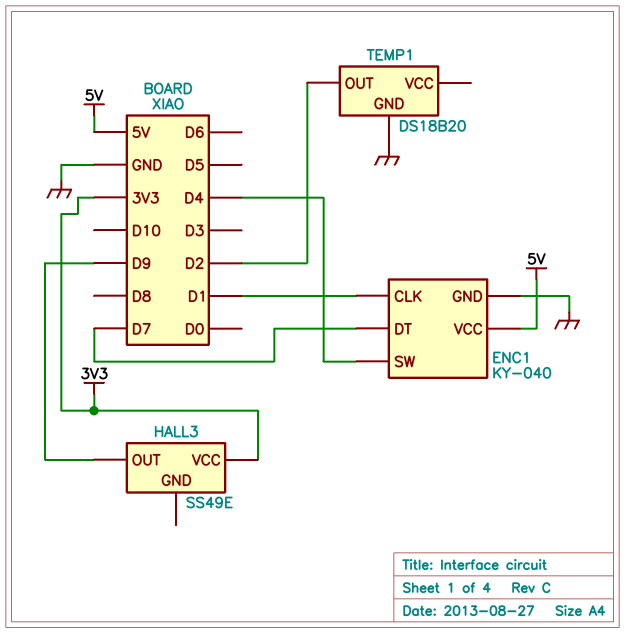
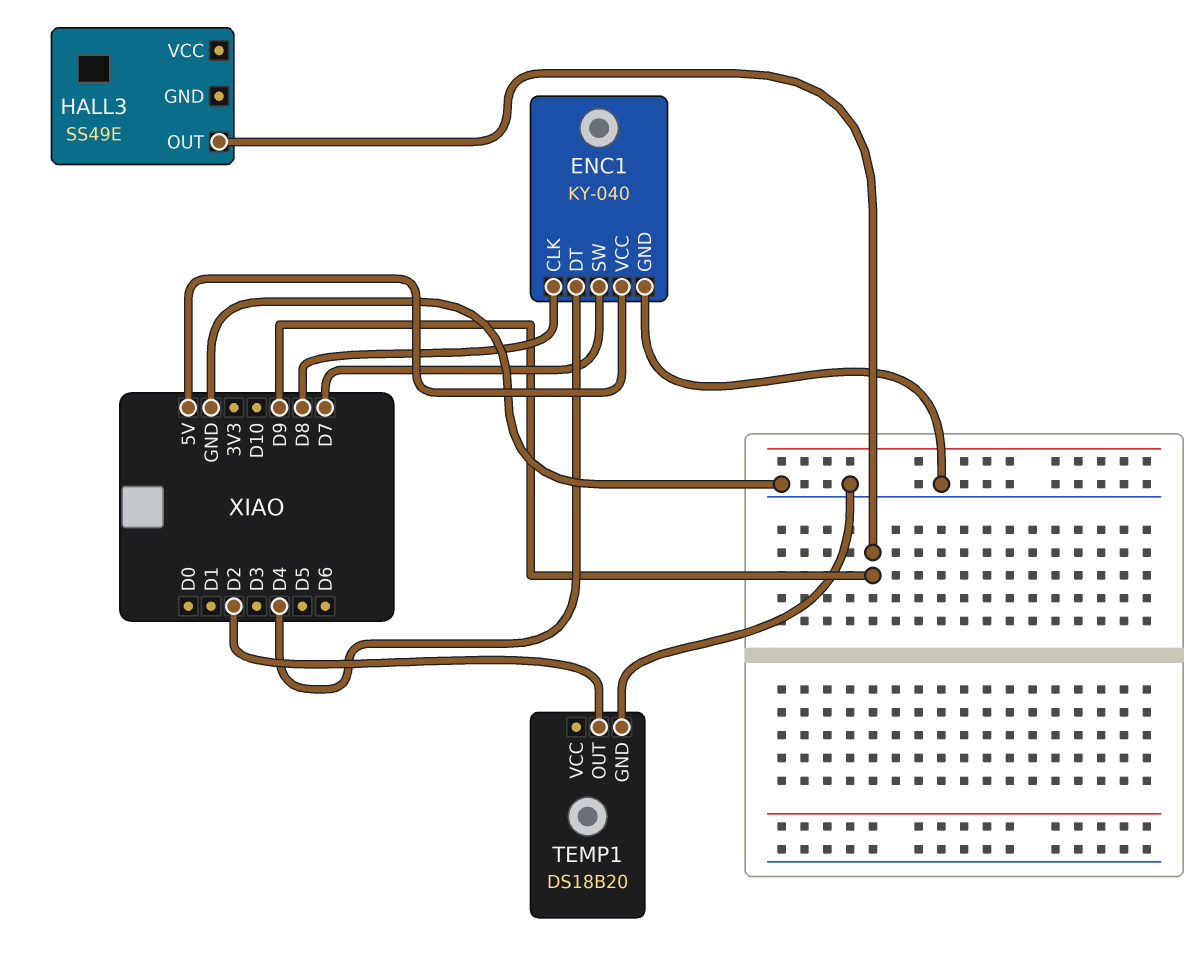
ENC1 pin CLK: D1 -> D8
ENC1 pin DT: D7 -> D4
ENC1 pin SW: D4 -> D7
HALL3 pin VCC: 3V3 -> none

